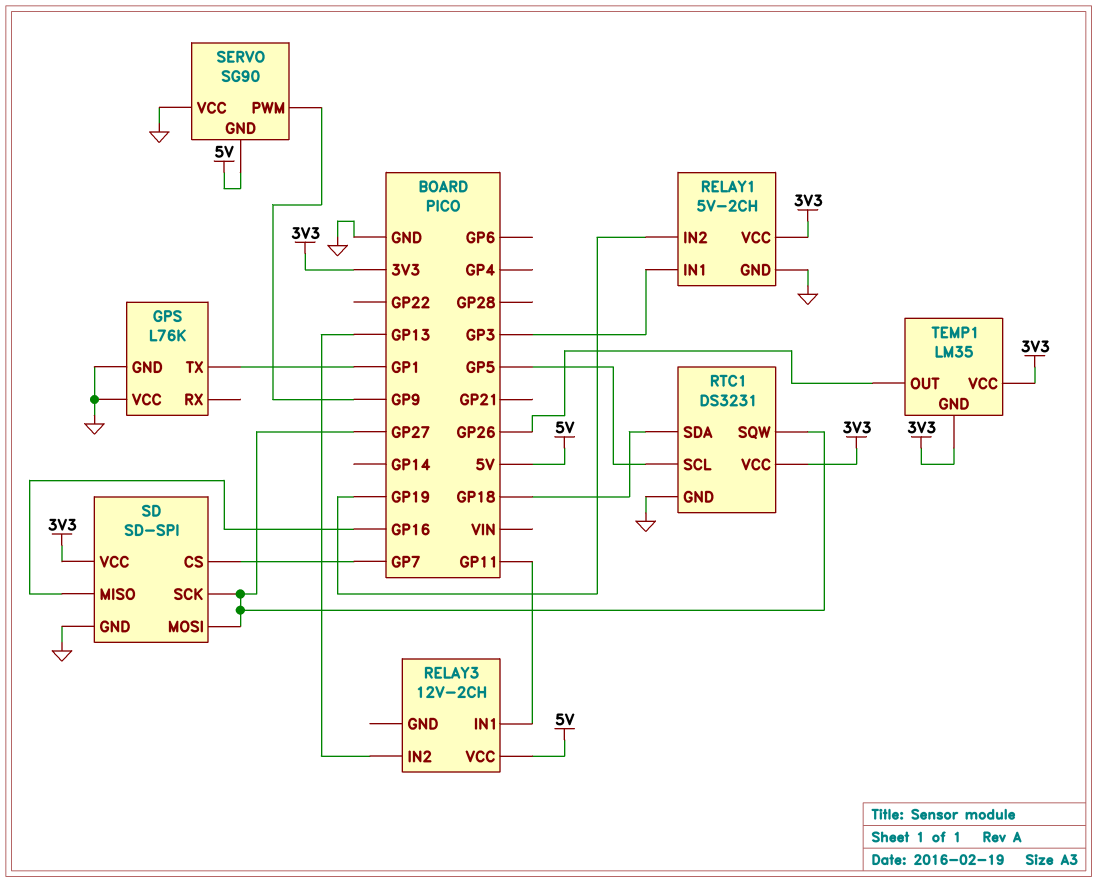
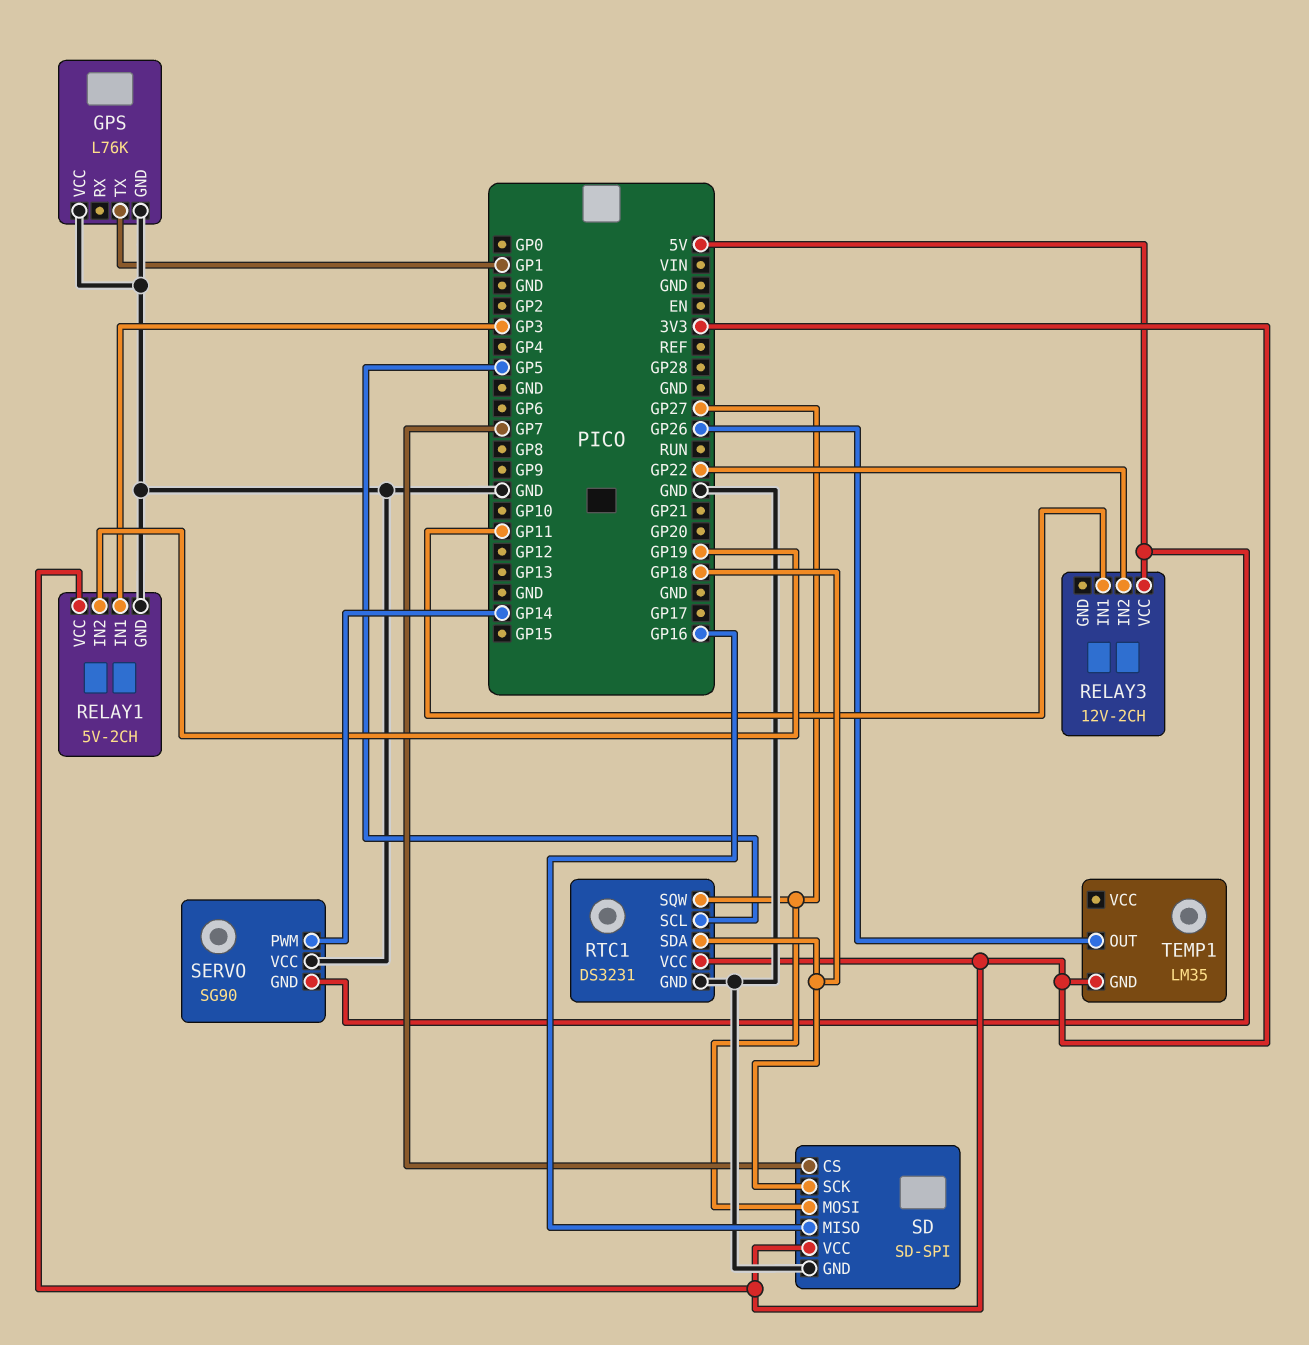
RELAY3 pin IN2: GP13 -> GP22
SD pin SCK: GP27 -> GP18
SERVO pin PWM: GP9 -> GP14
TEMP1 pin VCC: 3V3 -> none

